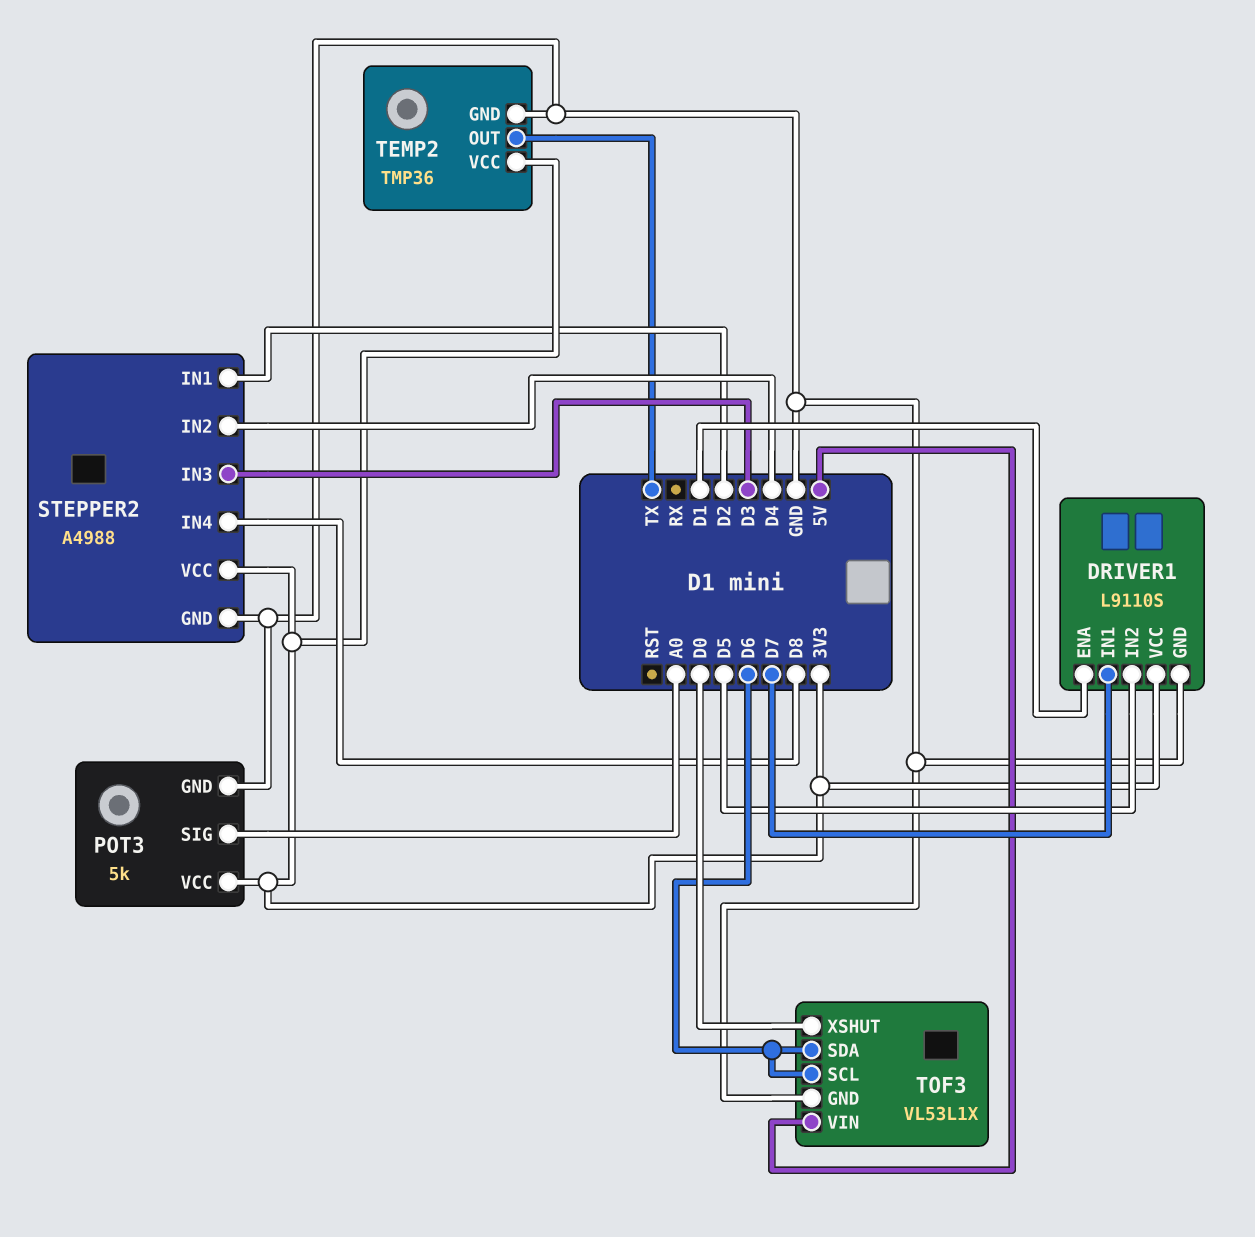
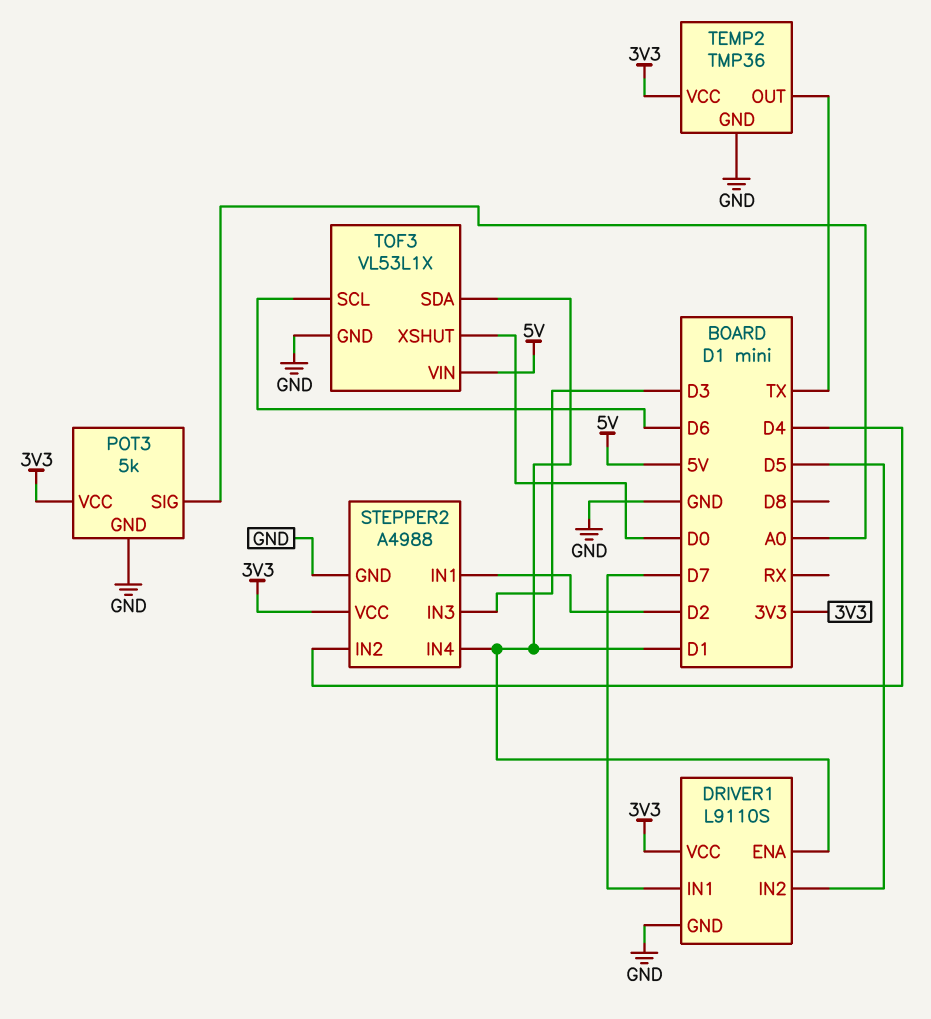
STEPPER2 pin IN4: D8 -> D1
TOF3 pin SDA: D6 -> D1

